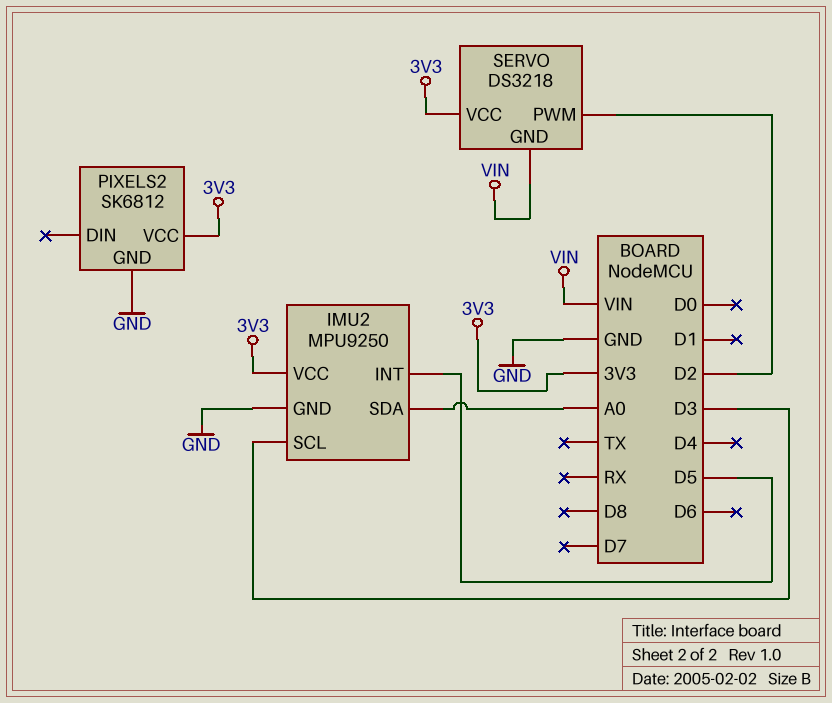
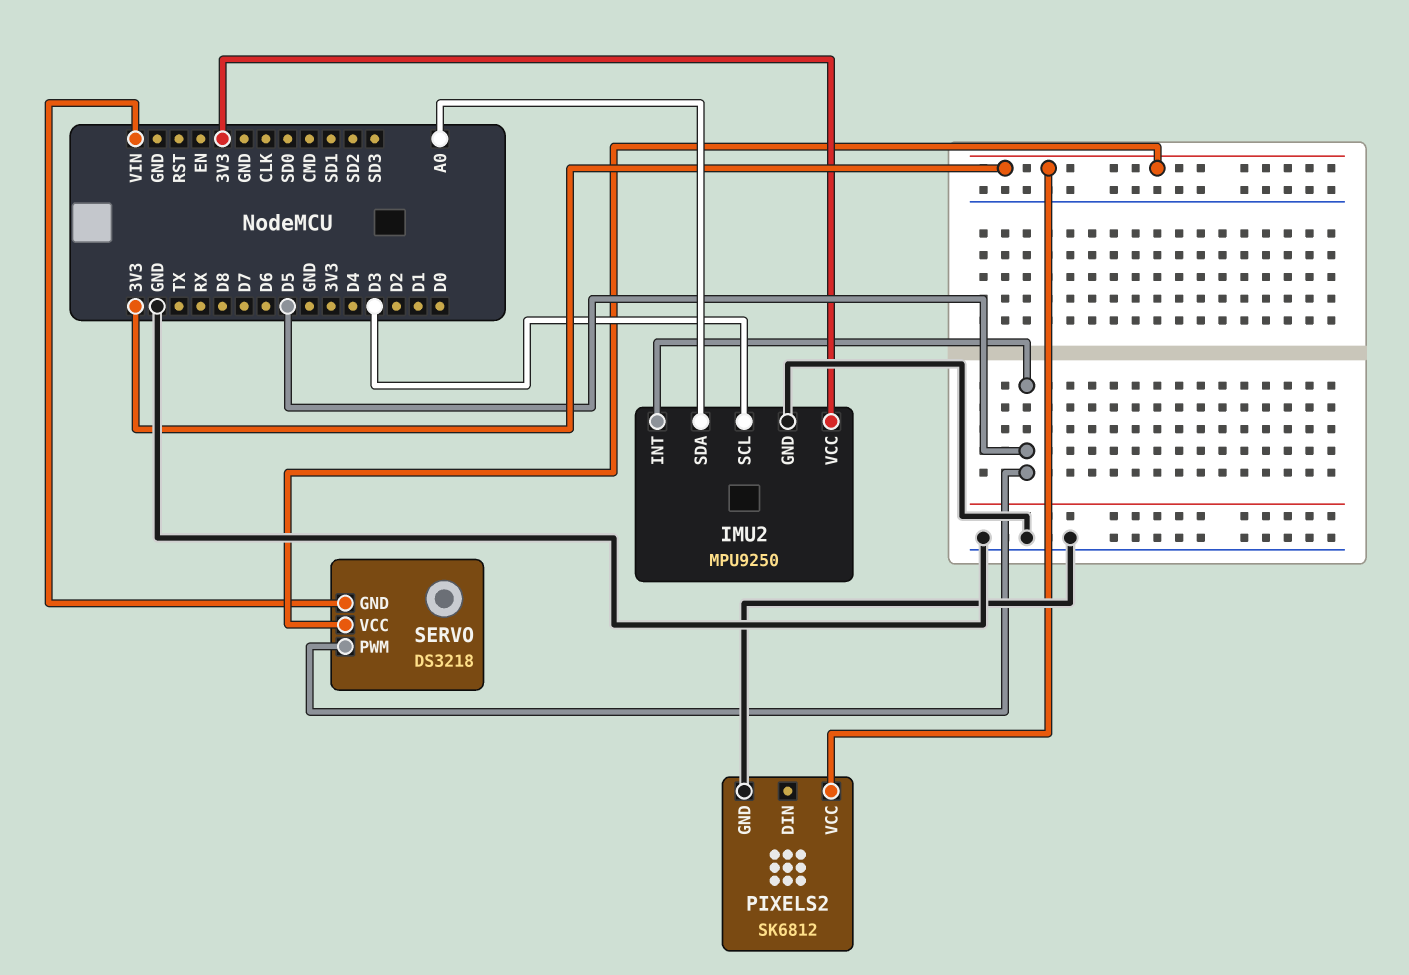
SERVO pin PWM: D2 -> D5

